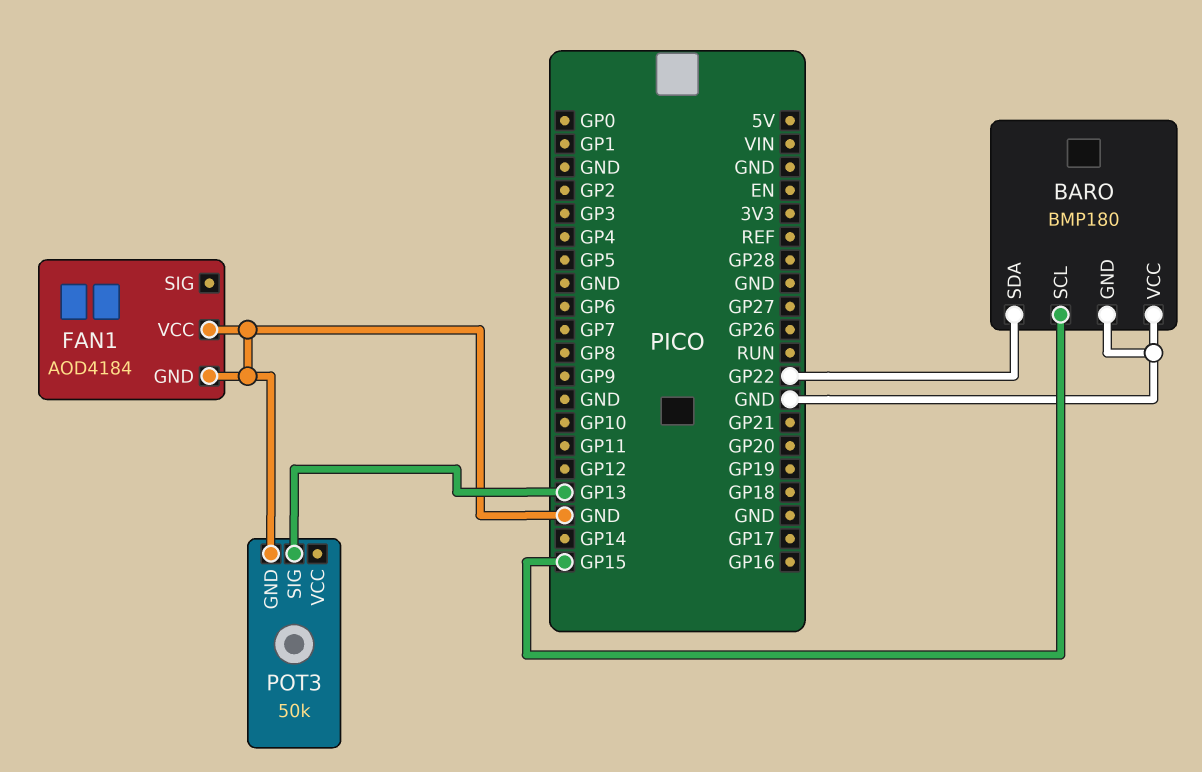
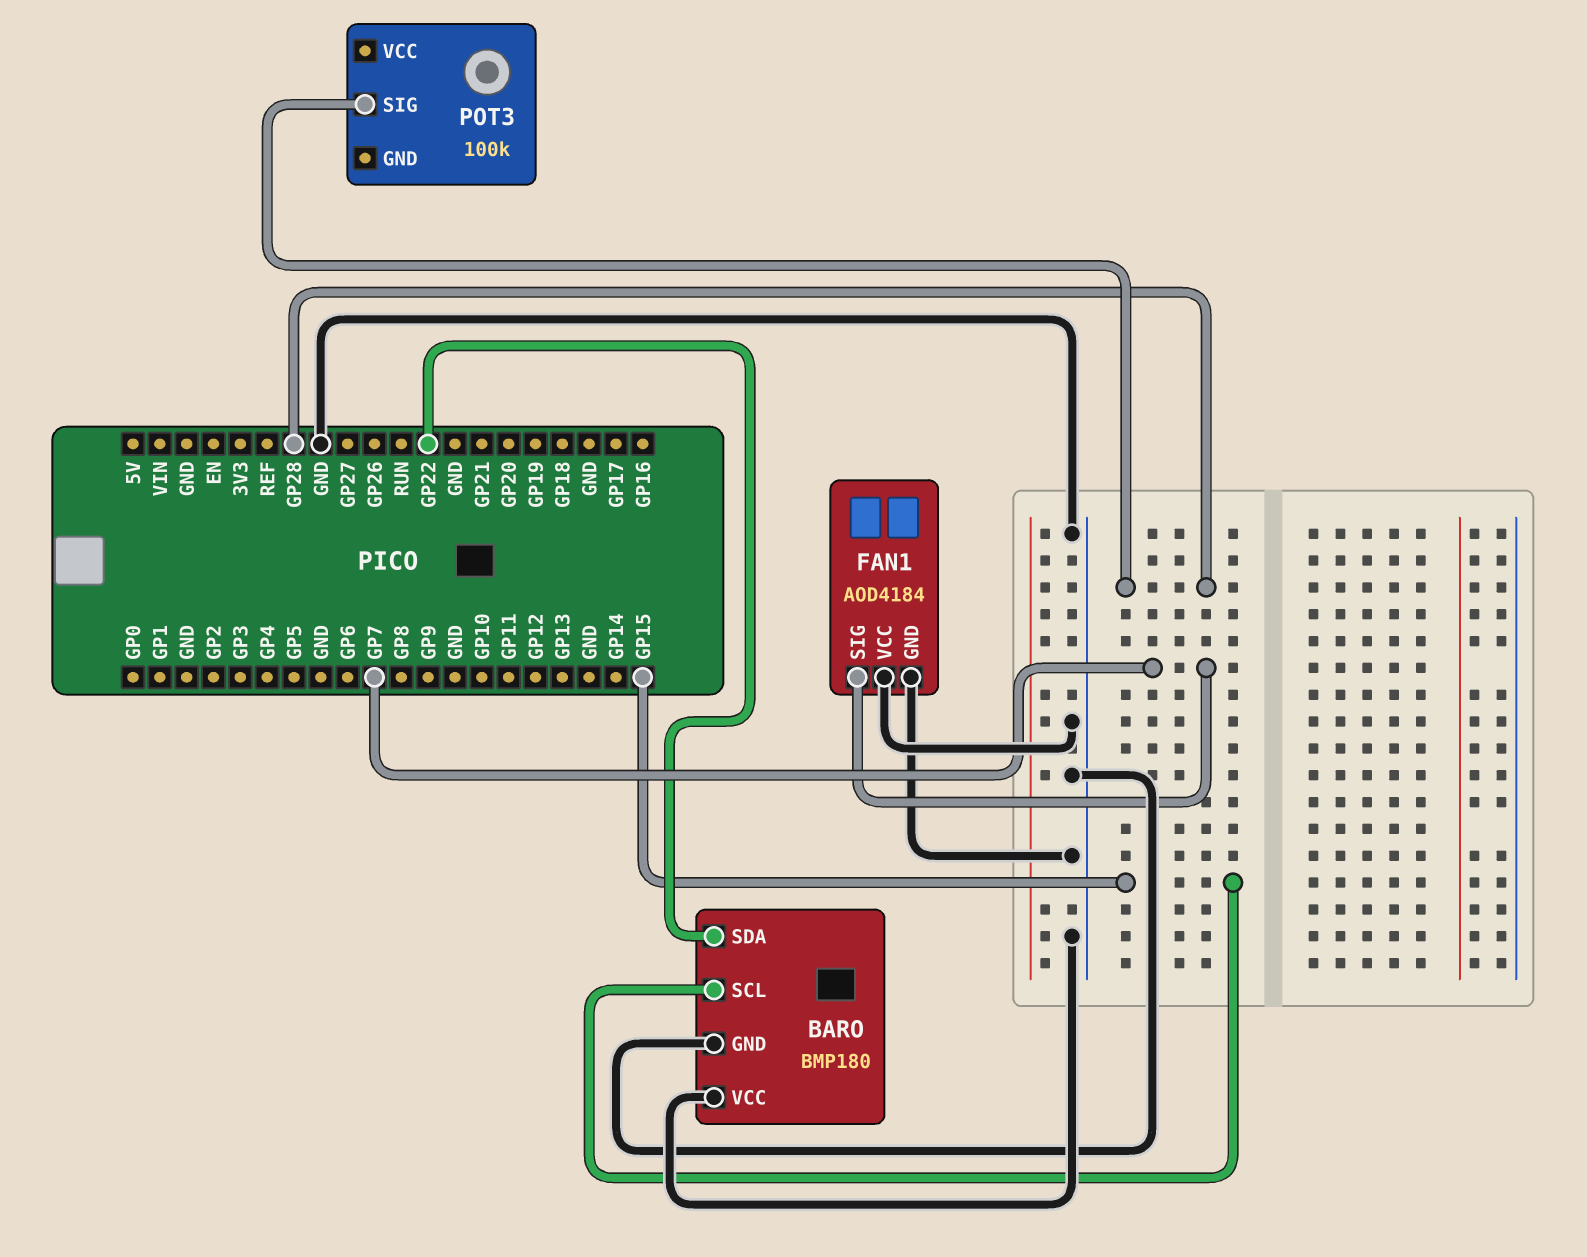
FAN1 pin SIG: none -> GP7
POT3: 50k -> 100k
POT3 pin GND: GND -> none
POT3 pin SIG: GP13 -> GP28

